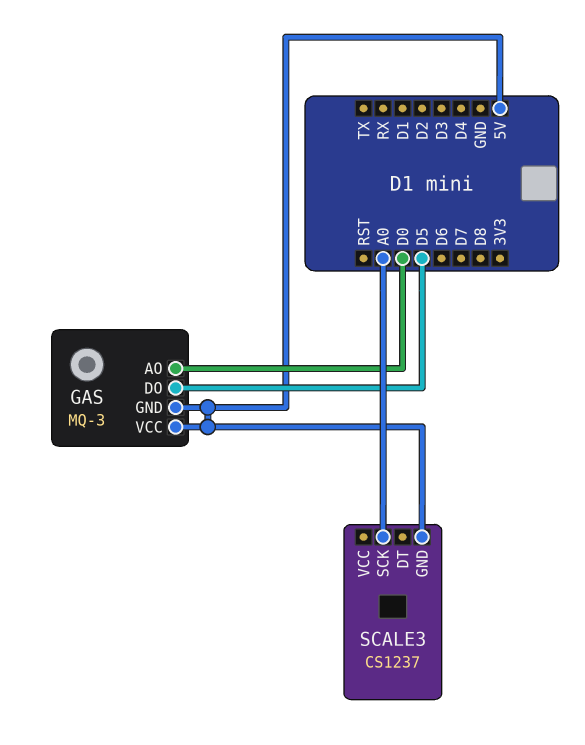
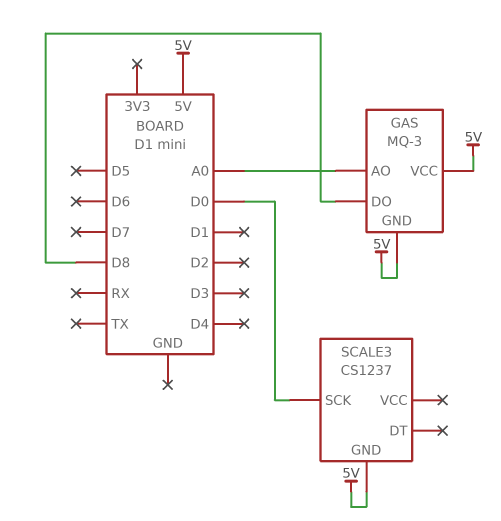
GAS pin AO: D0 -> A0
GAS pin DO: D5 -> D8
SCALE3 pin SCK: A0 -> D0

